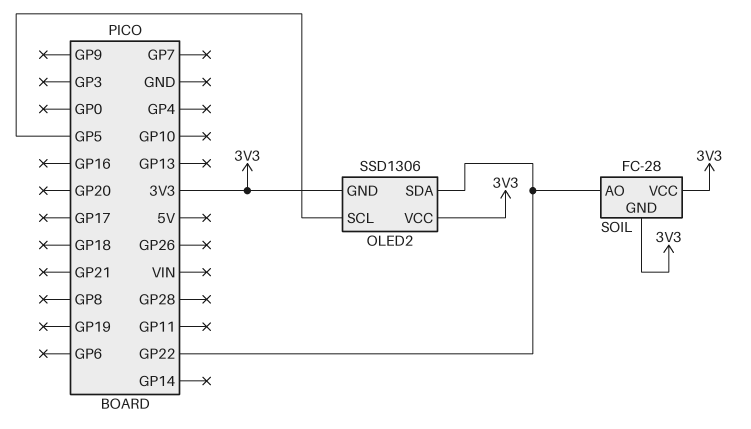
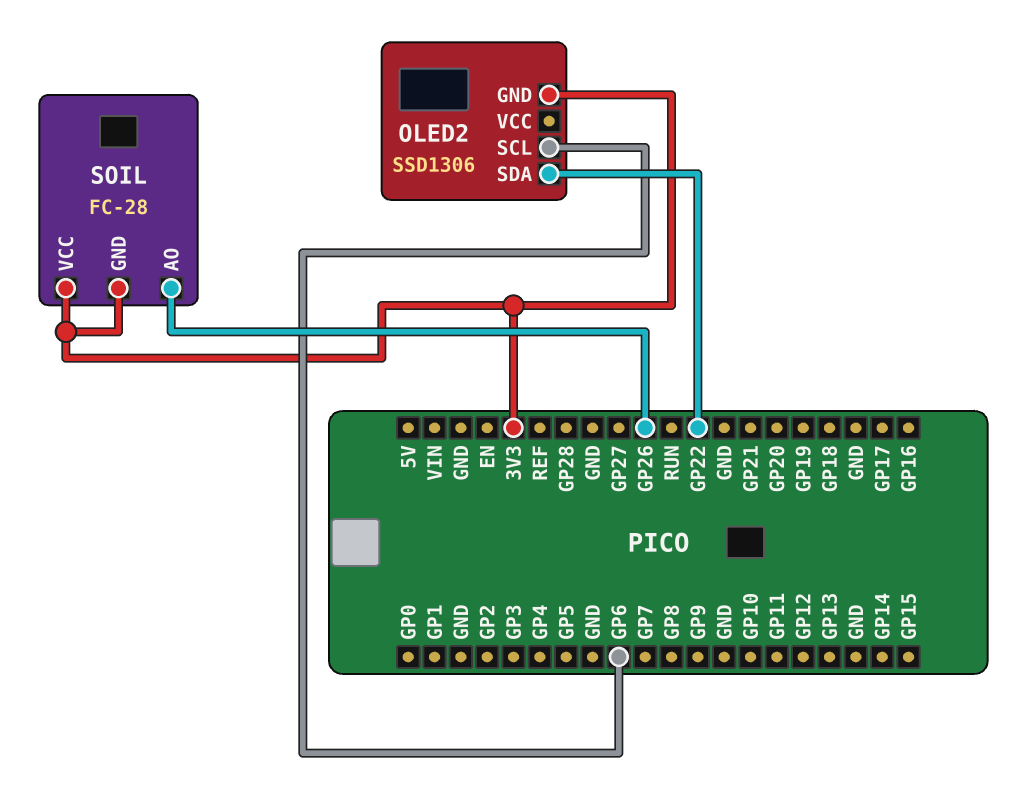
OLED2 pin SCL: GP5 -> GP6
OLED2 pin VCC: 3V3 -> none
SOIL pin AO: GP22 -> GP26

